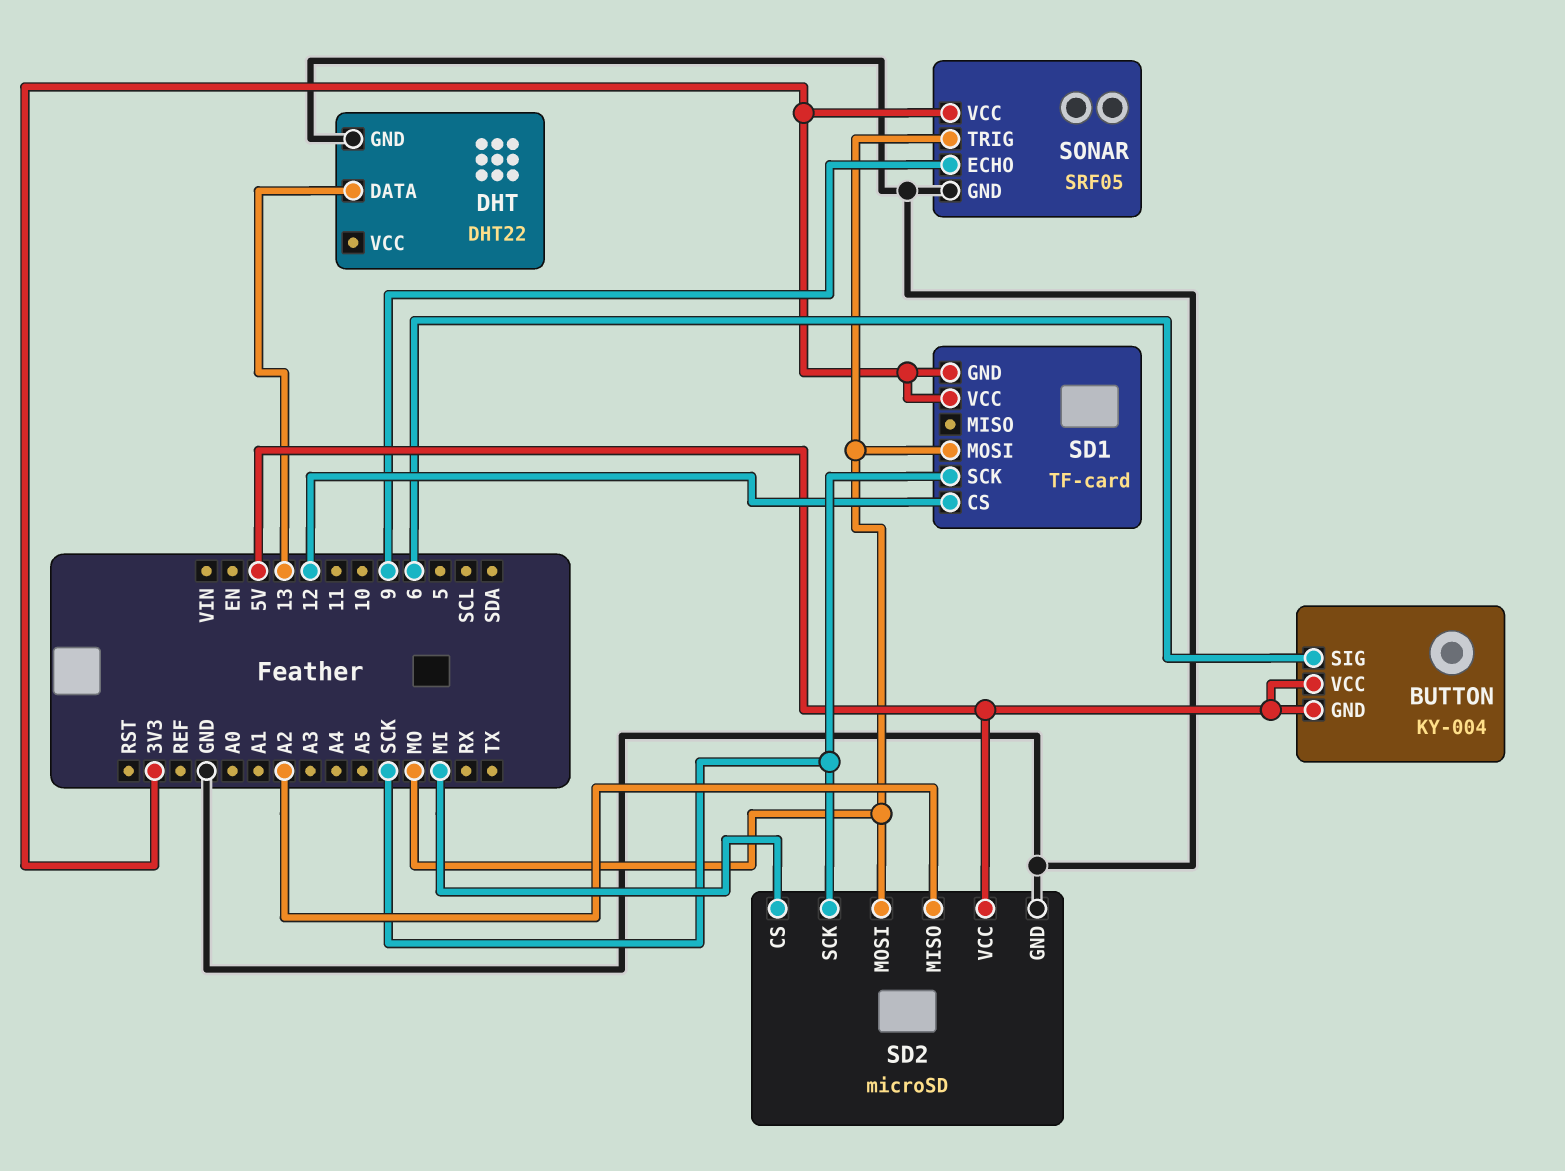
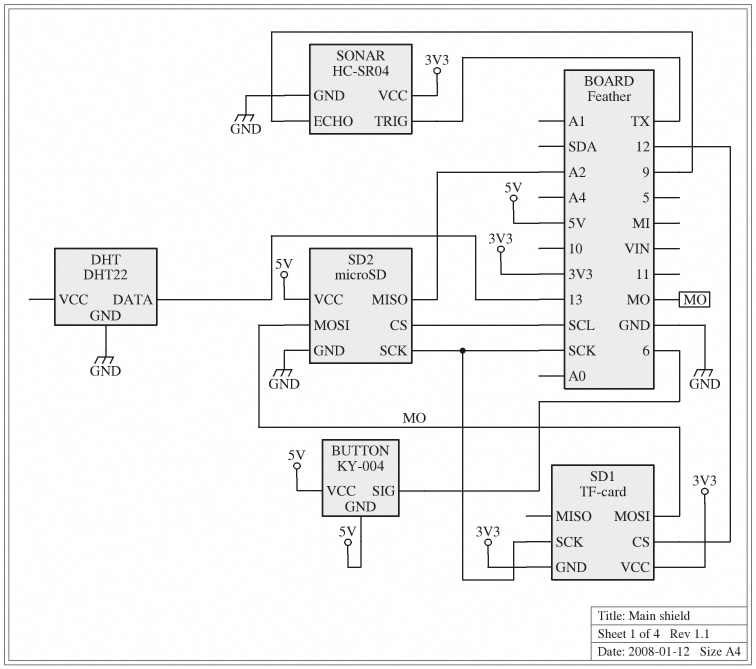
SD2 pin CS: MI -> SCL
SONAR: SRF05 -> HC-SR04
SONAR pin TRIG: MO -> TX

